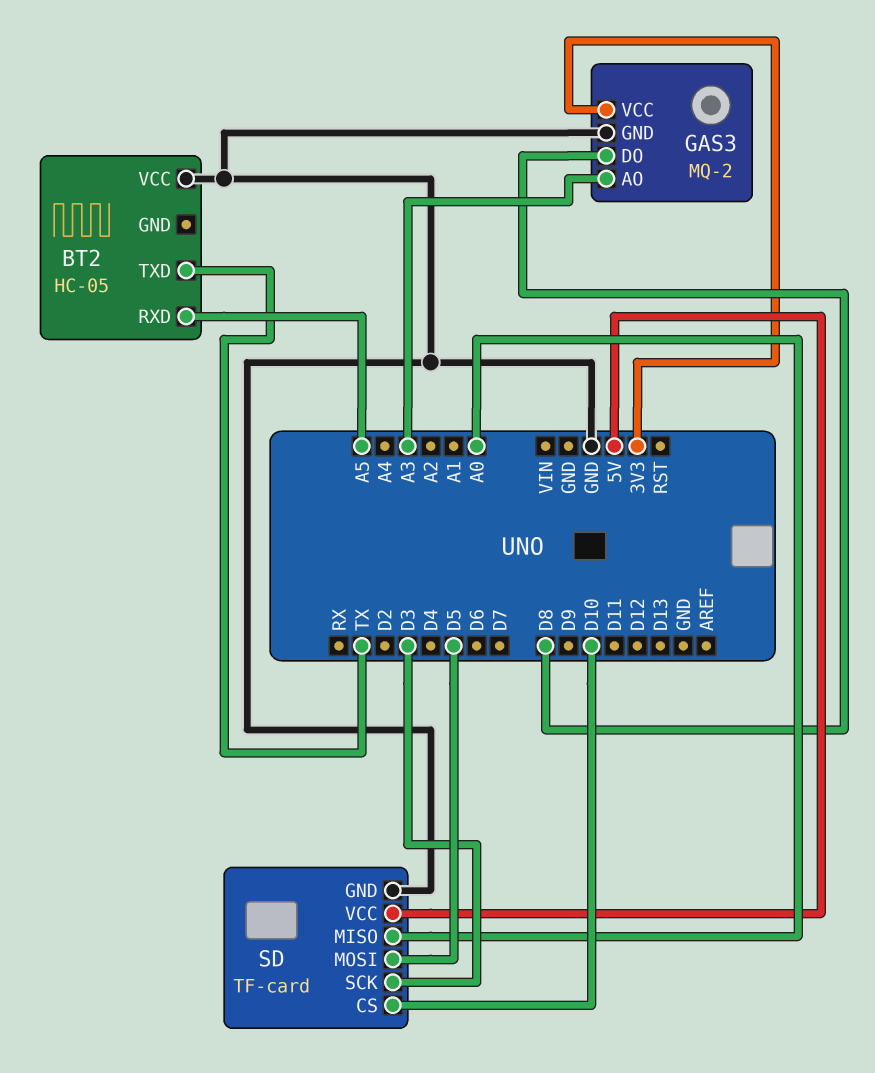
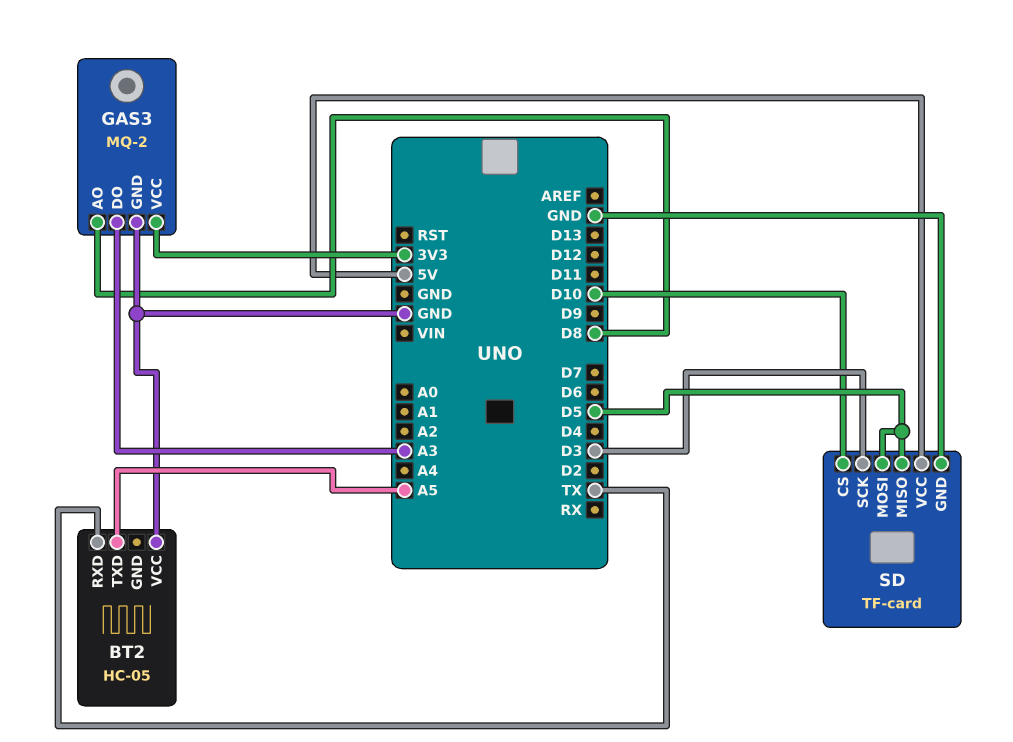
BT2 pin RXD: A5 -> TX
BT2 pin TXD: TX -> A5
GAS3 pin AO: A3 -> D8
GAS3 pin DO: D8 -> A3
SD pin MISO: A0 -> D5

